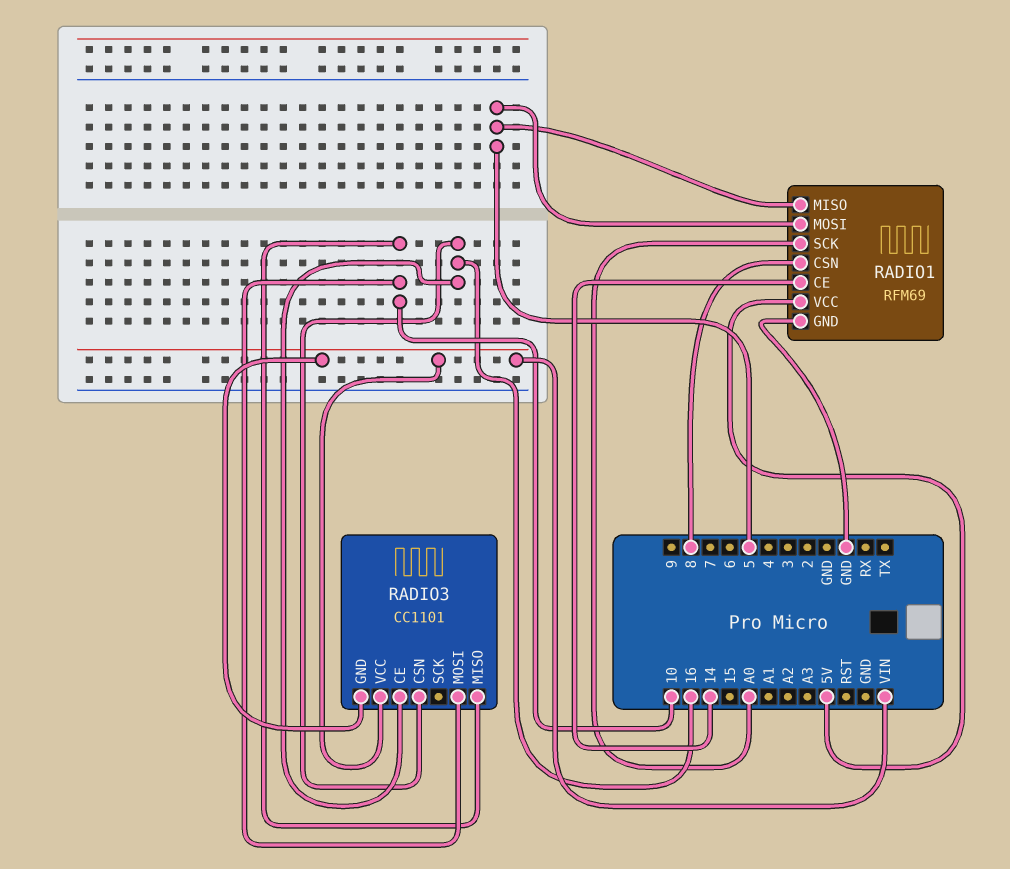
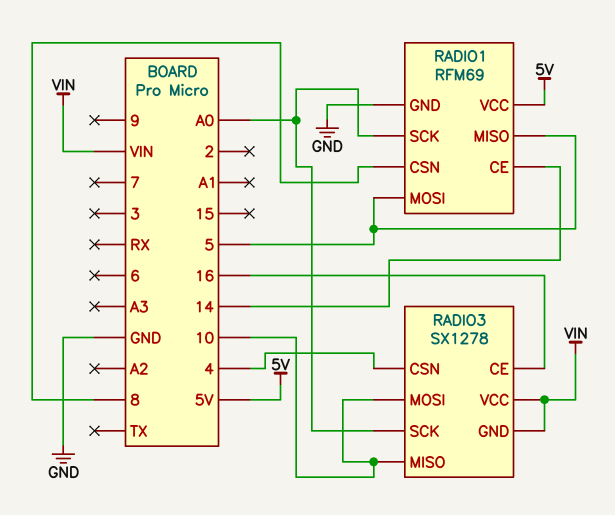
RADIO3: CC1101 -> SX1278
RADIO3 pin CSN: 16 -> 4
RADIO3 pin SCK: none -> A0

